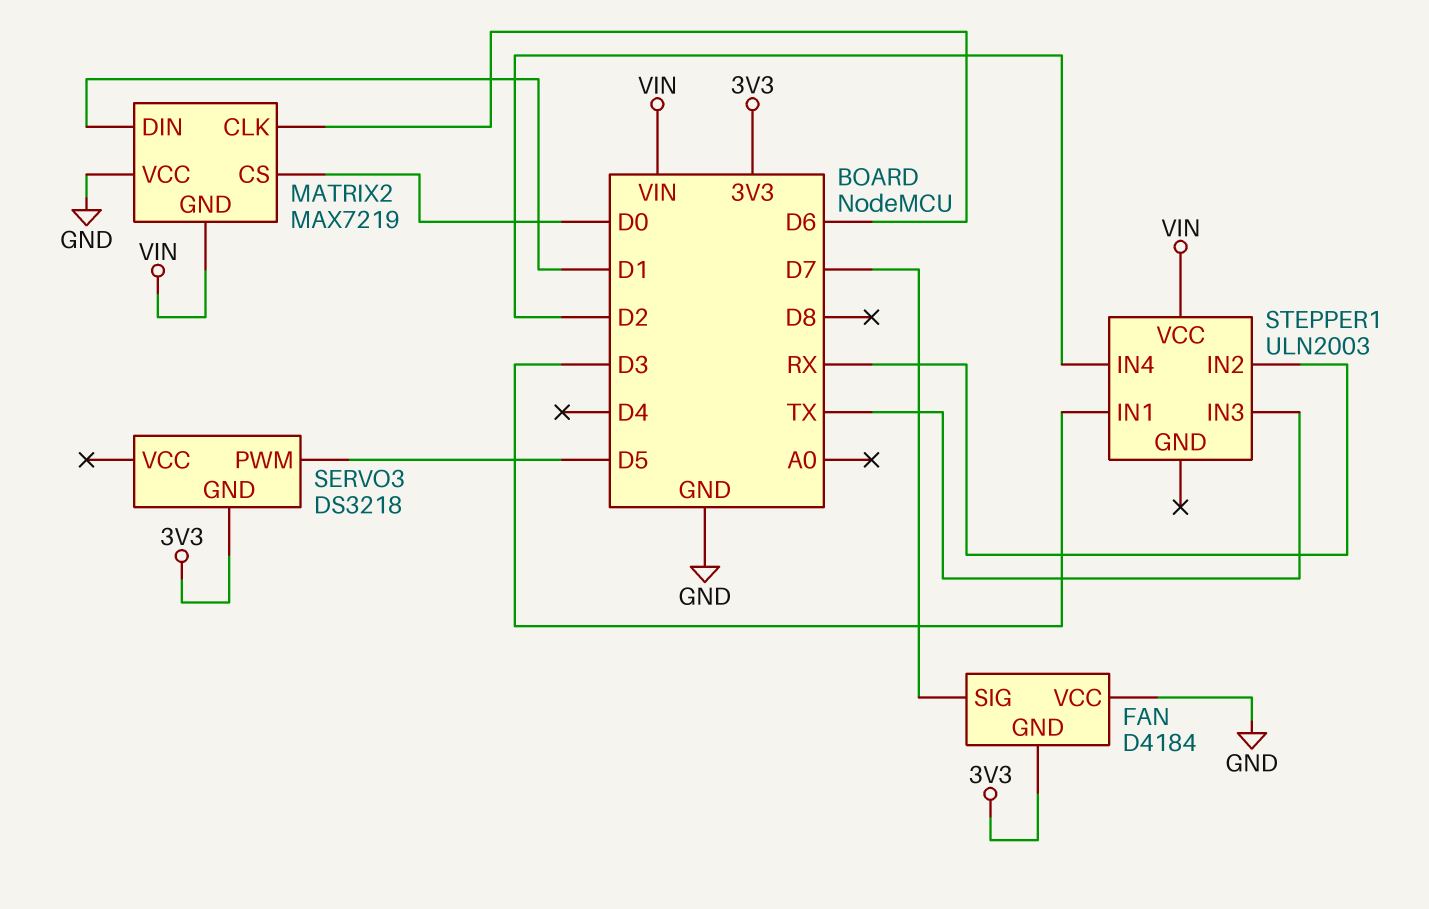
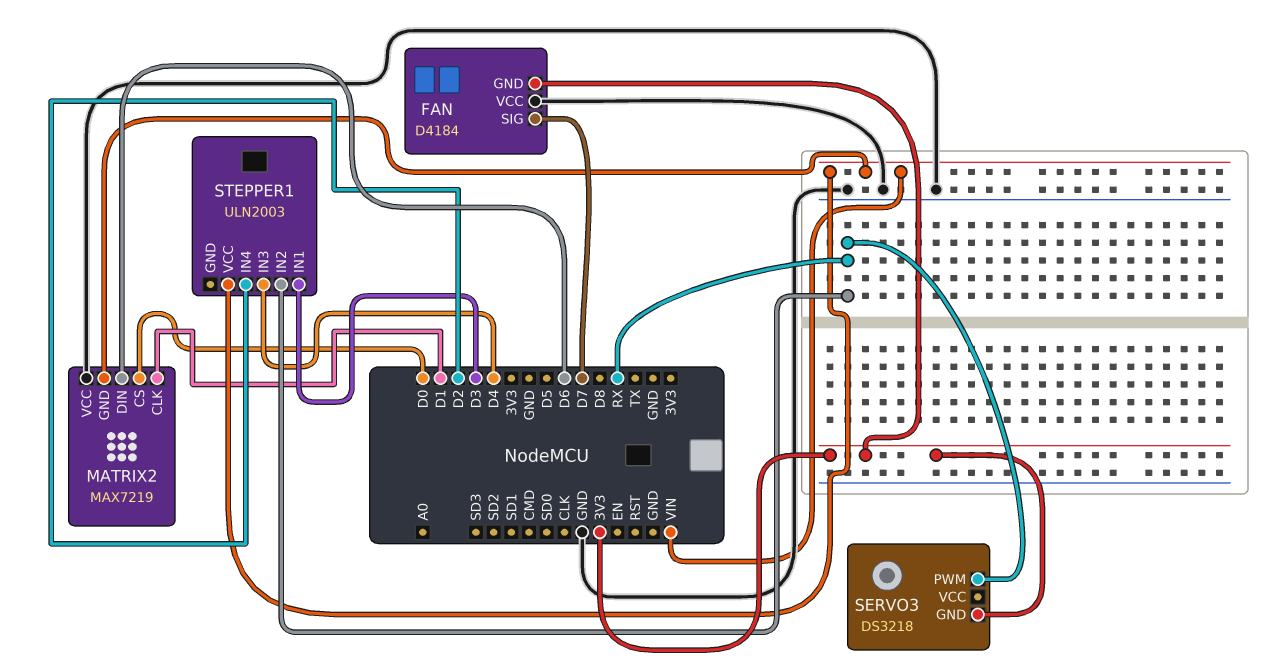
MATRIX2 pin CLK: D6 -> D1
MATRIX2 pin DIN: D1 -> D6
SERVO3 pin PWM: D5 -> RX
STEPPER1 pin IN3: TX -> D4

